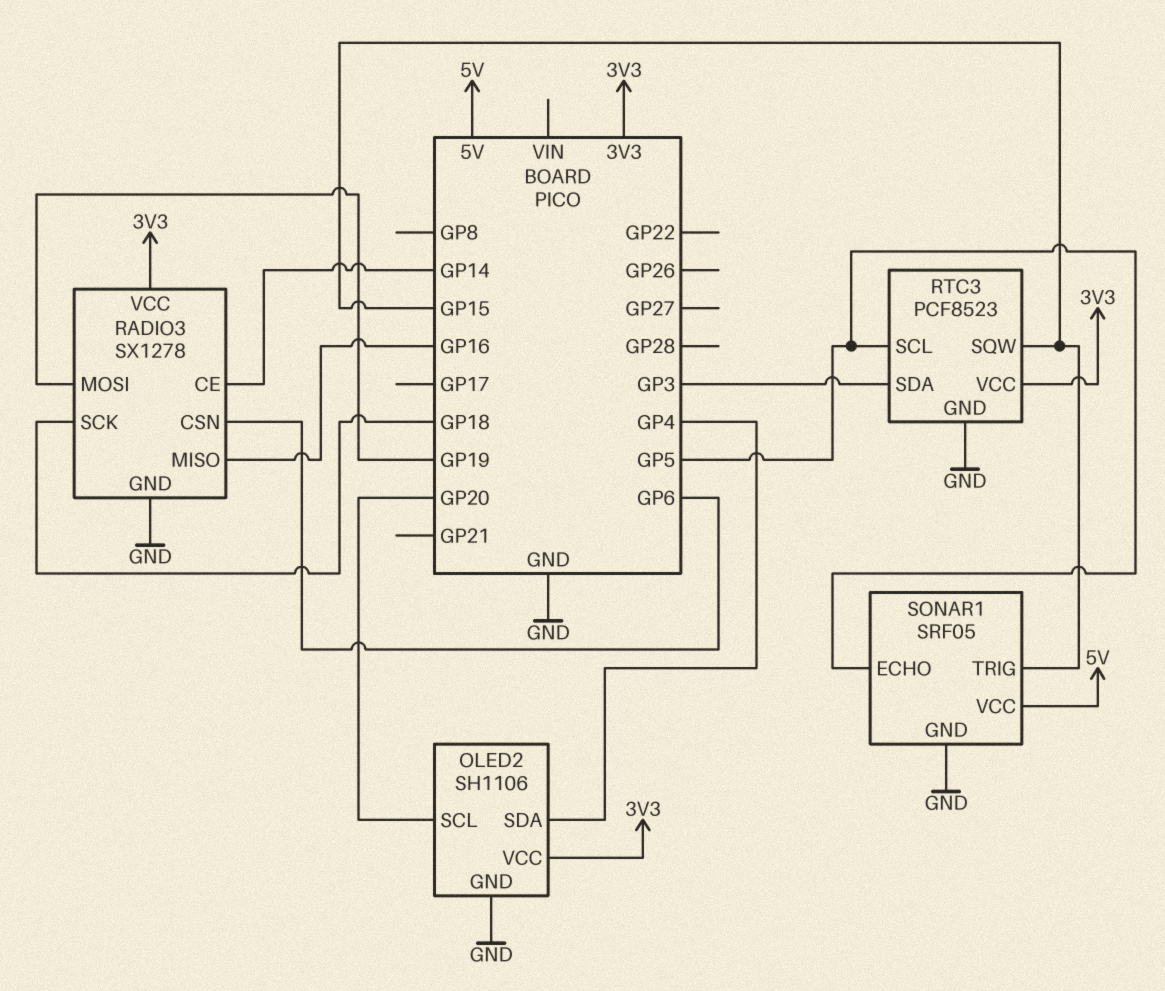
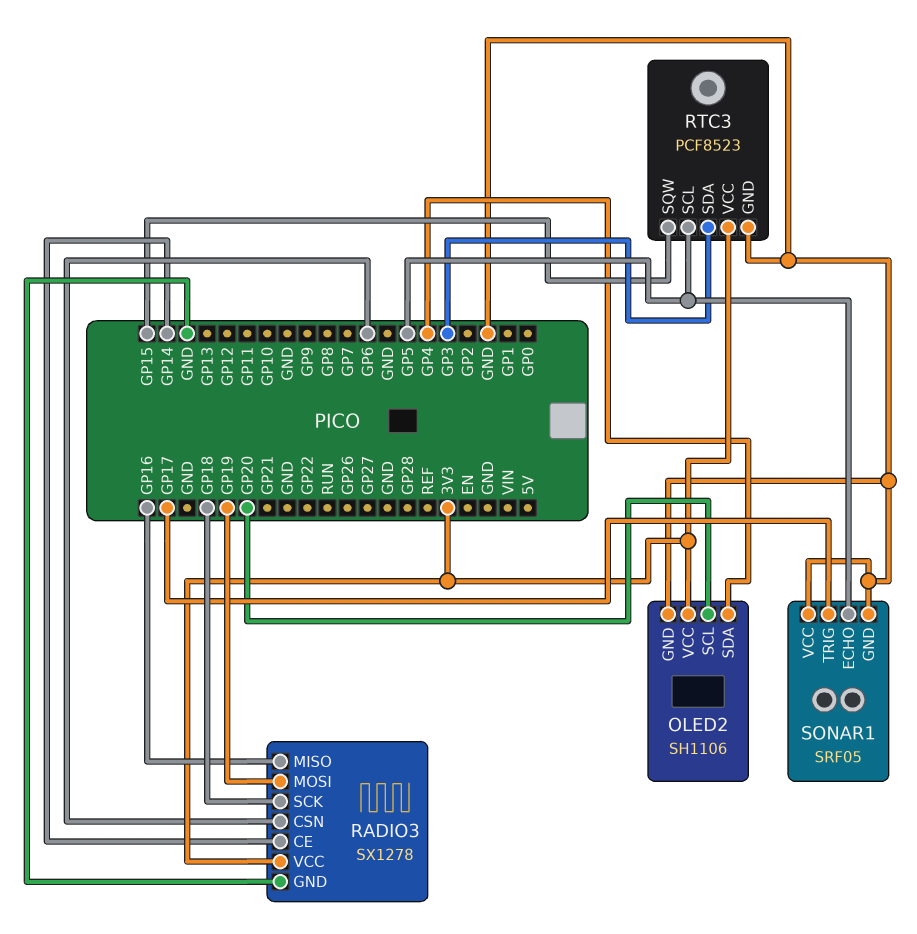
SONAR1 pin TRIG: GP15 -> GP17
SONAR1 pin VCC: 5V -> GND

